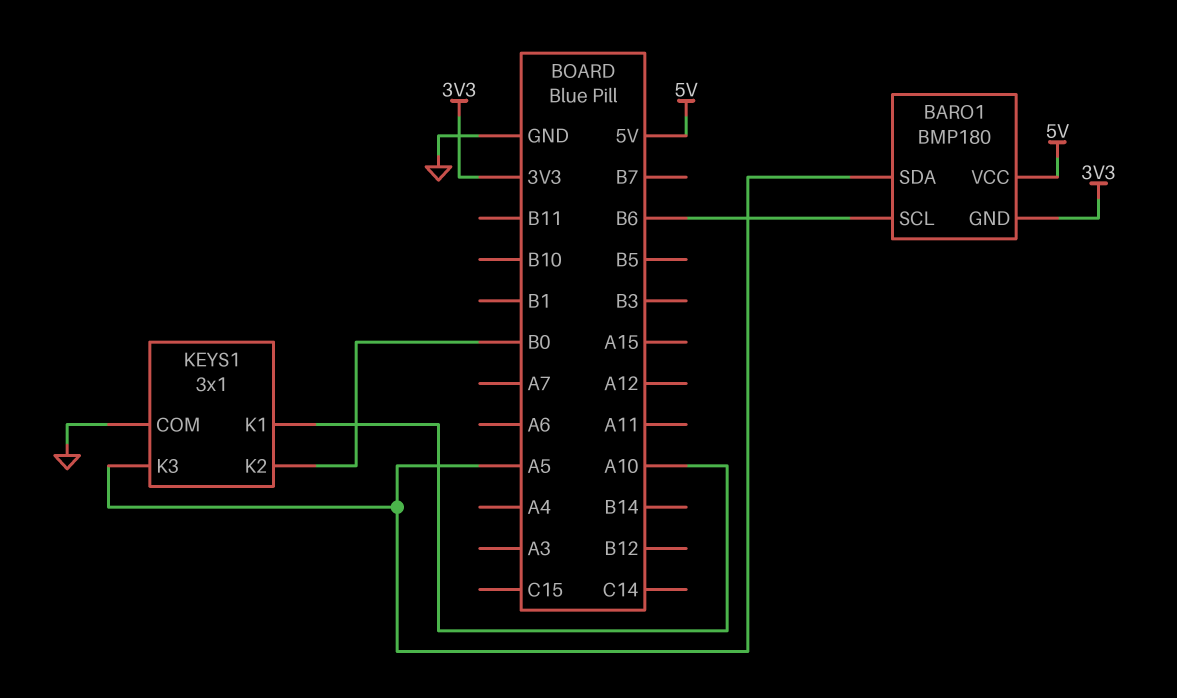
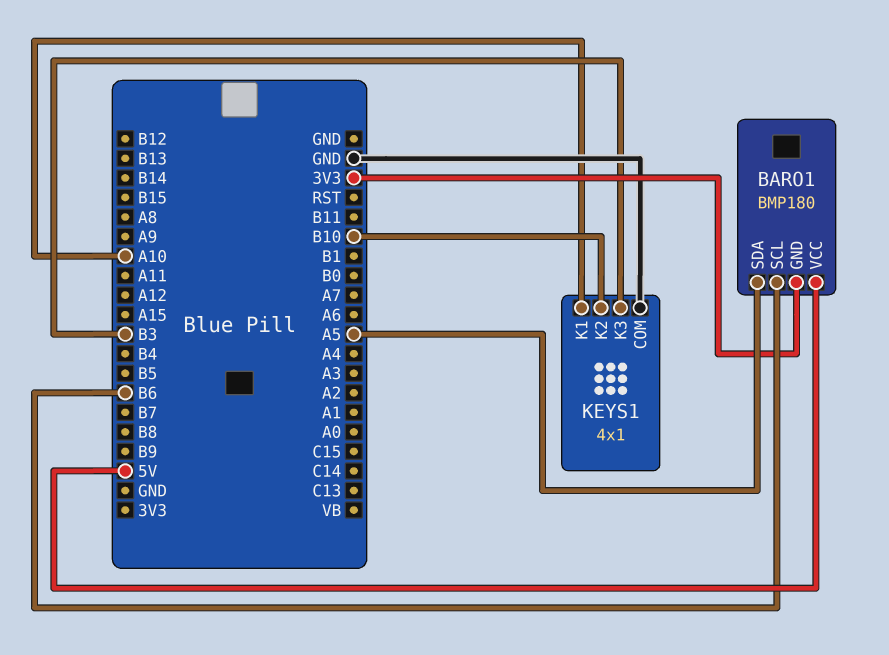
KEYS1: 3x1 -> 4x1
KEYS1 pin K2: B0 -> B10
KEYS1 pin K3: A5 -> B3

